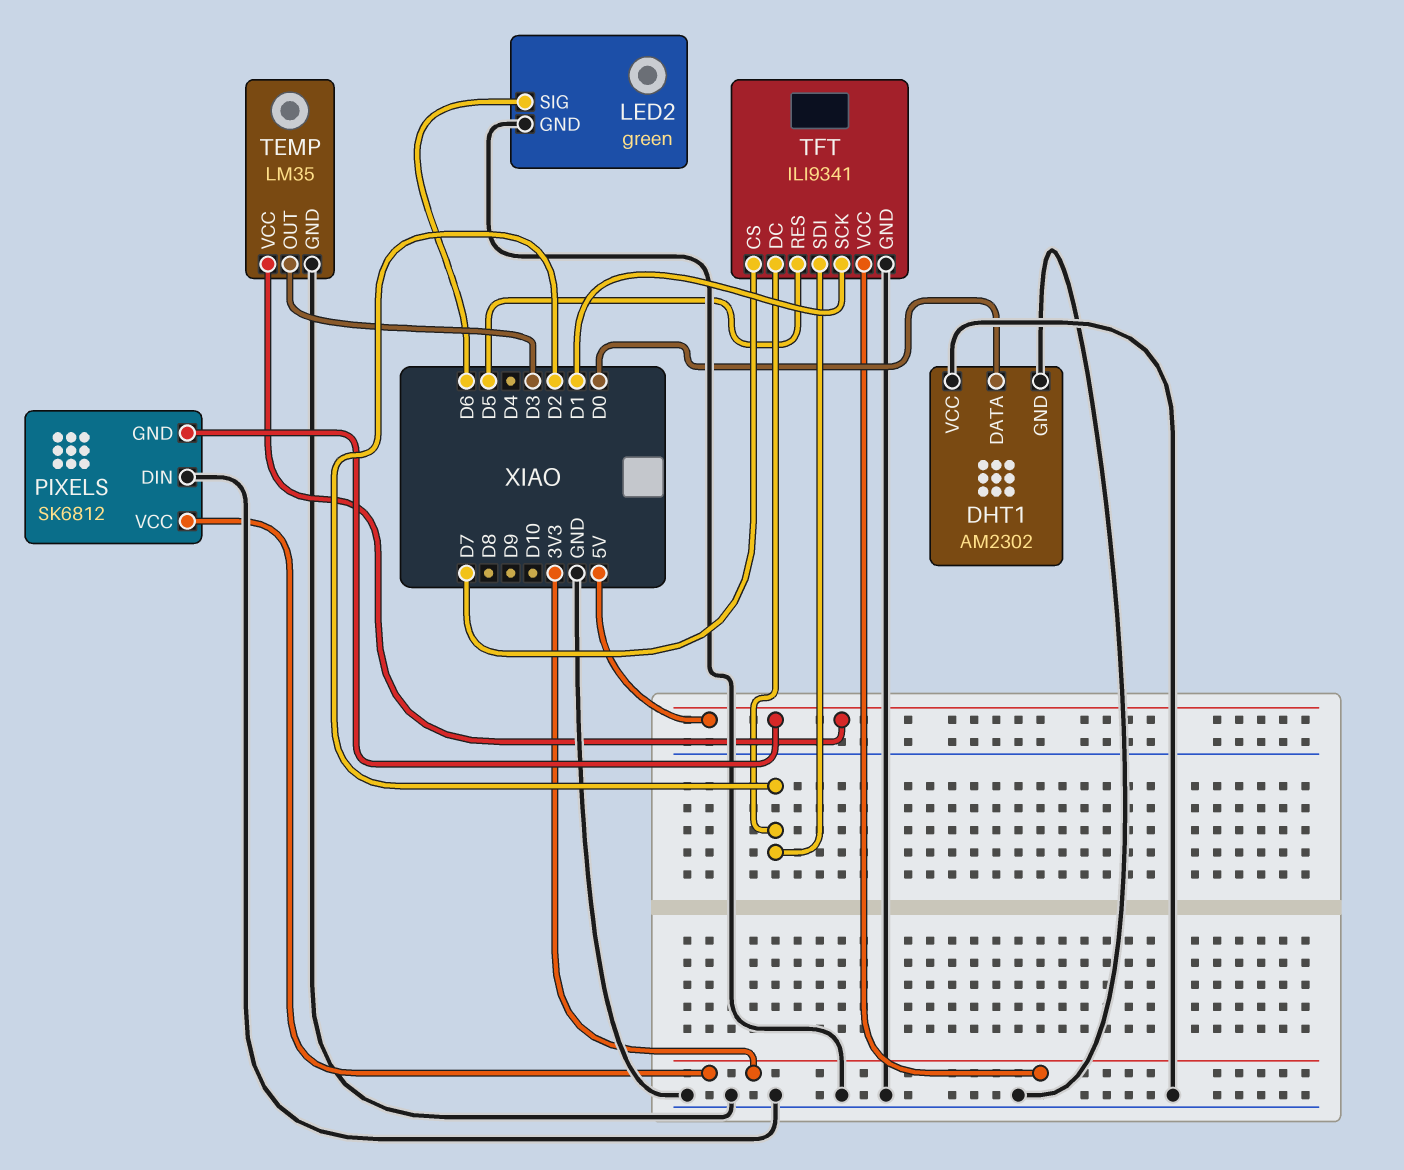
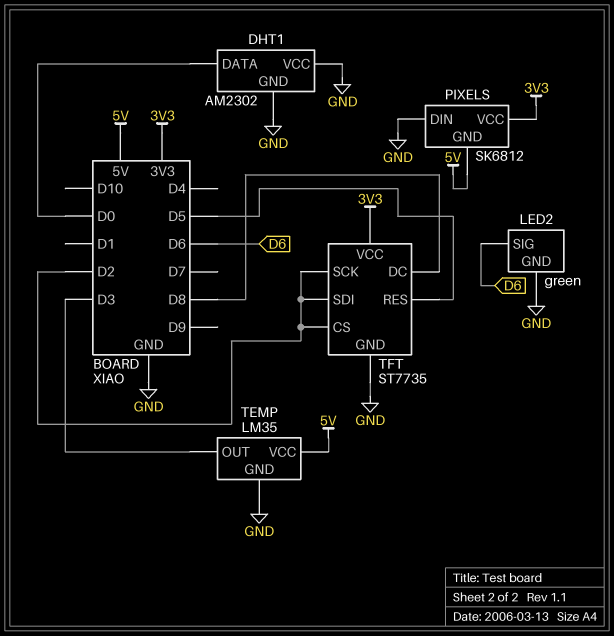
TFT: ILI9341 -> ST7735
TFT pin CS: D7 -> D2
TFT pin DC: D2 -> D8
TFT pin SCK: D1 -> D2

